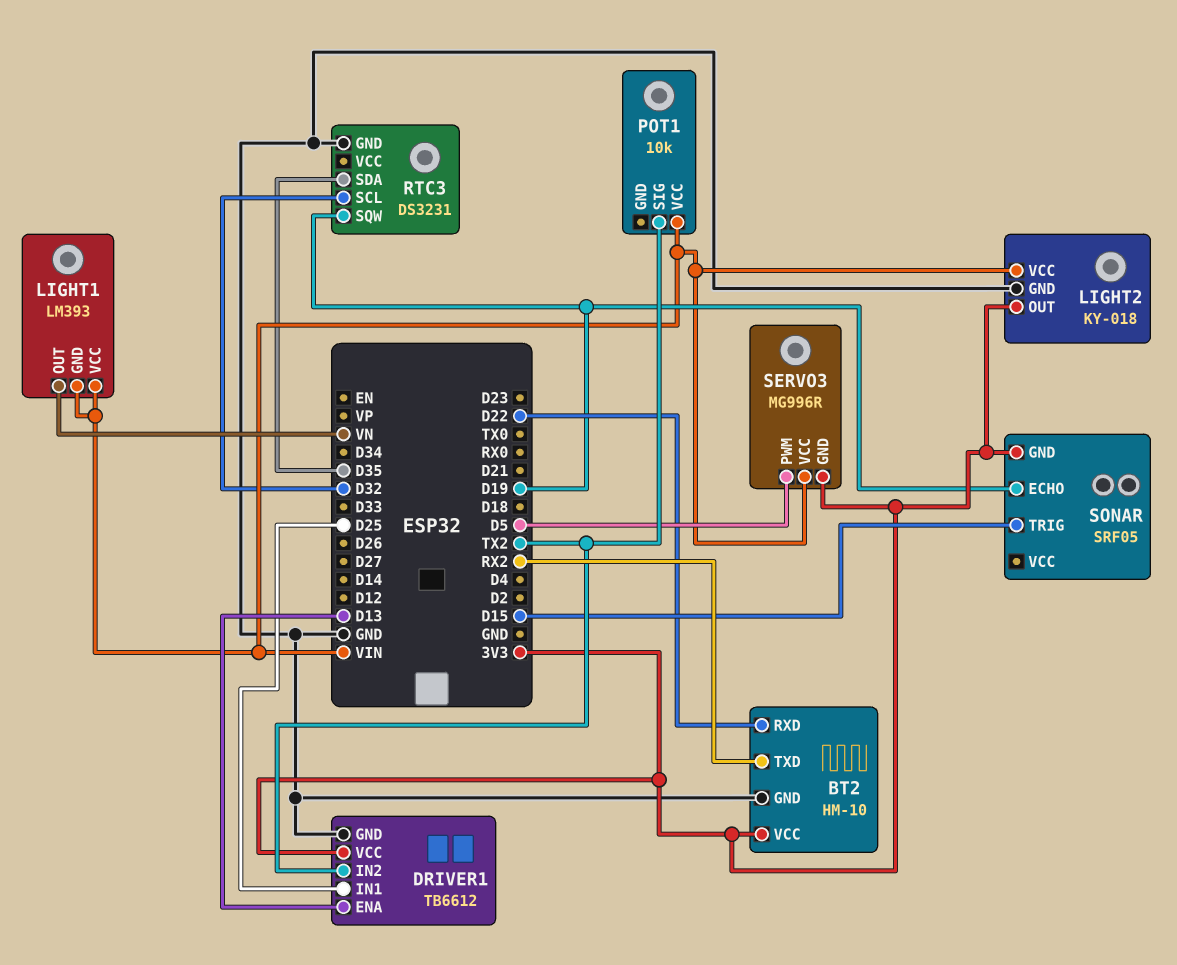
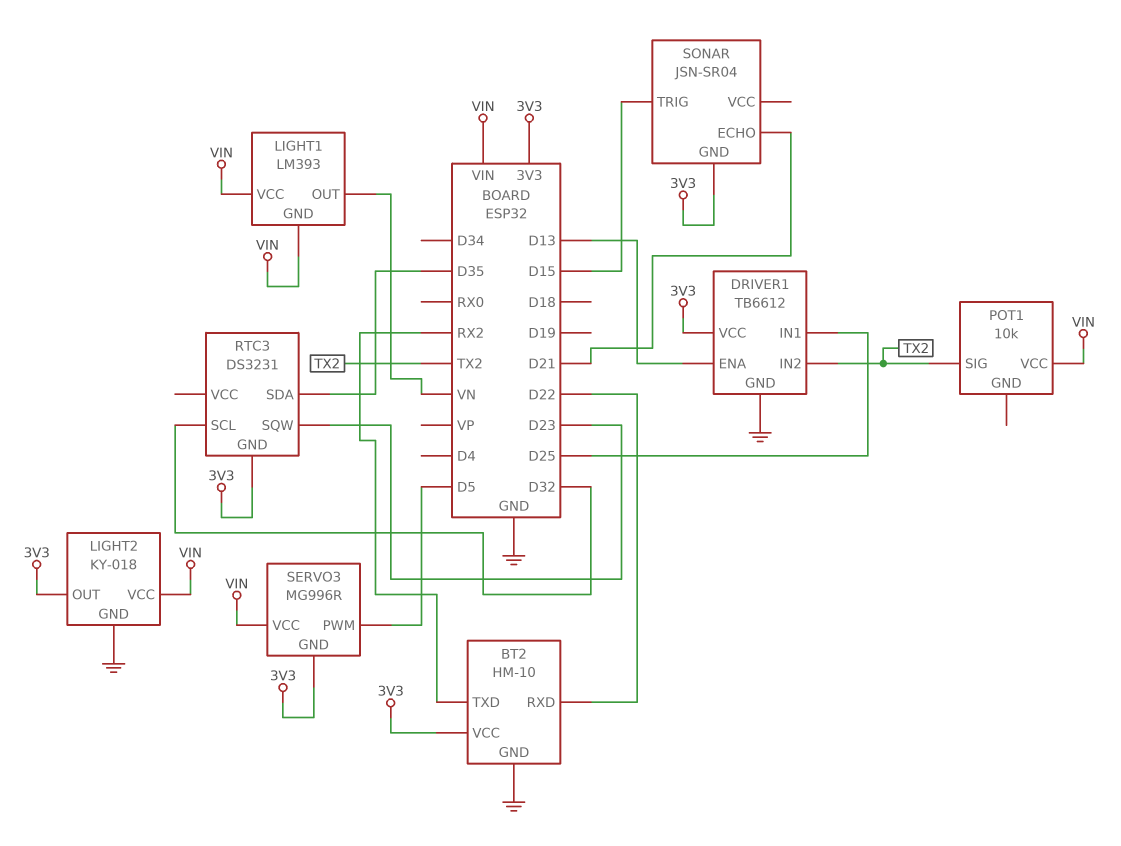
RTC3 pin GND: GND -> 3V3
RTC3 pin SQW: D19 -> D23
SONAR: SRF05 -> JSN-SR04
SONAR pin ECHO: D19 -> D21

